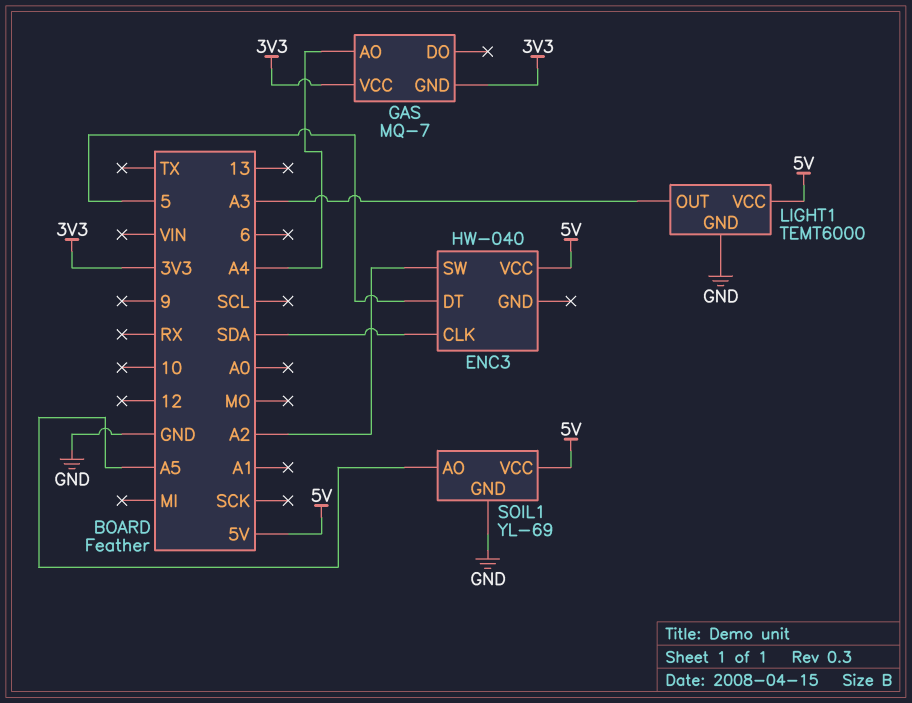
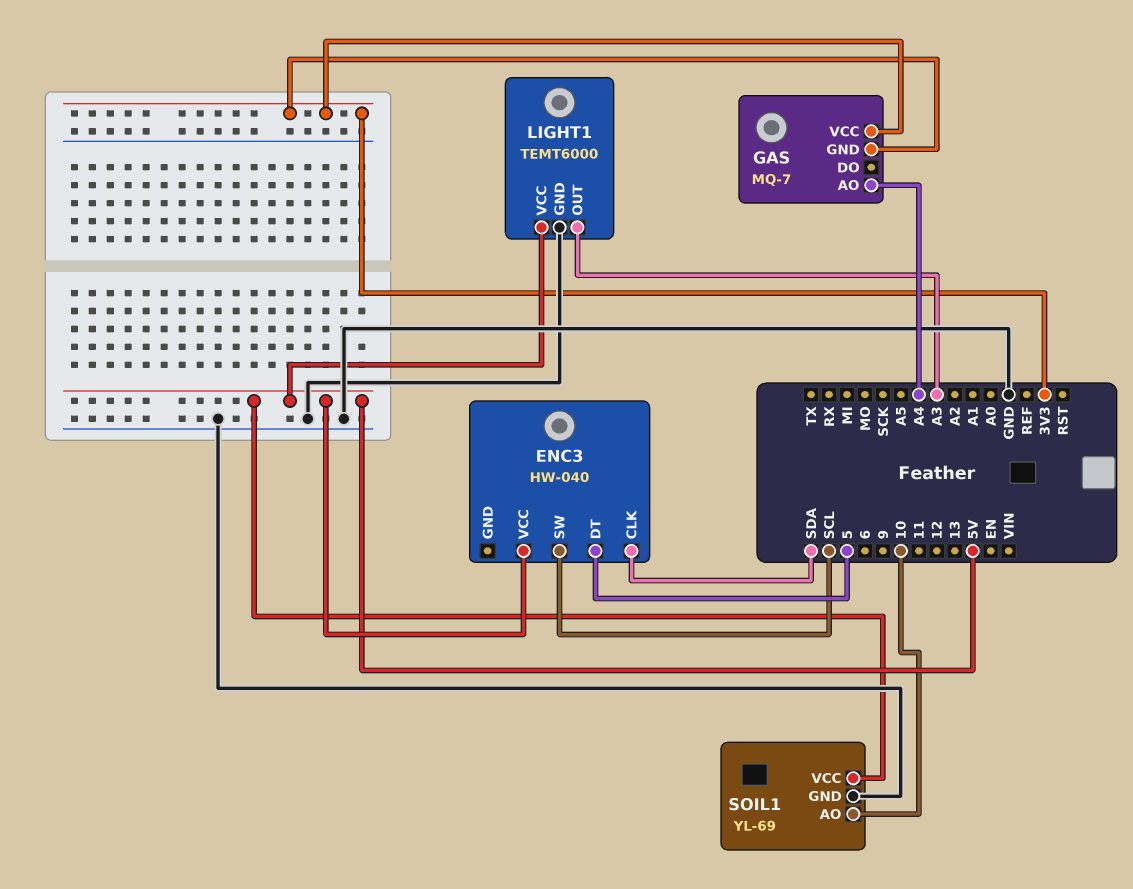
ENC3 pin SW: A2 -> SCL
SOIL1 pin AO: A5 -> 10

